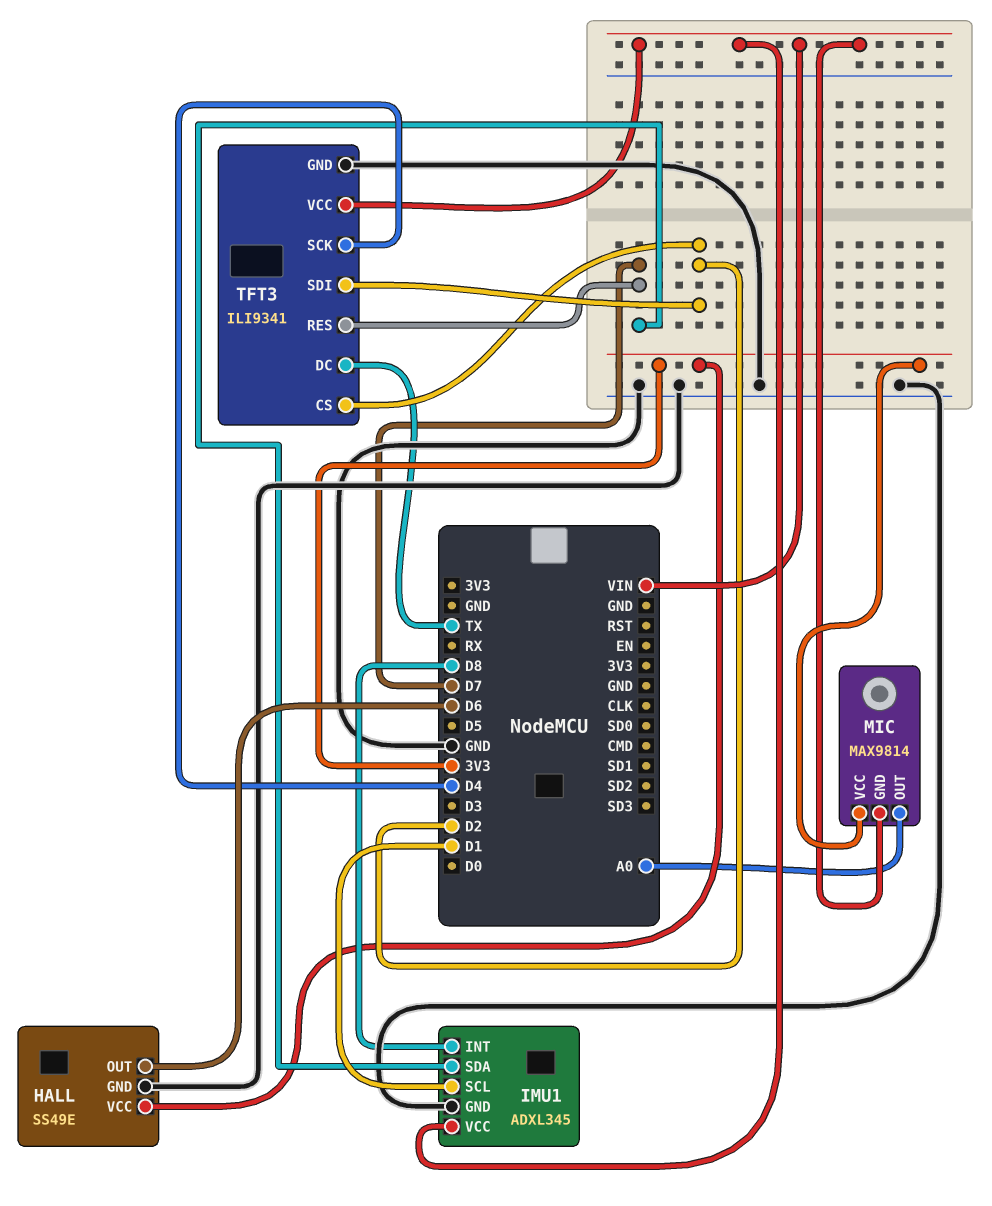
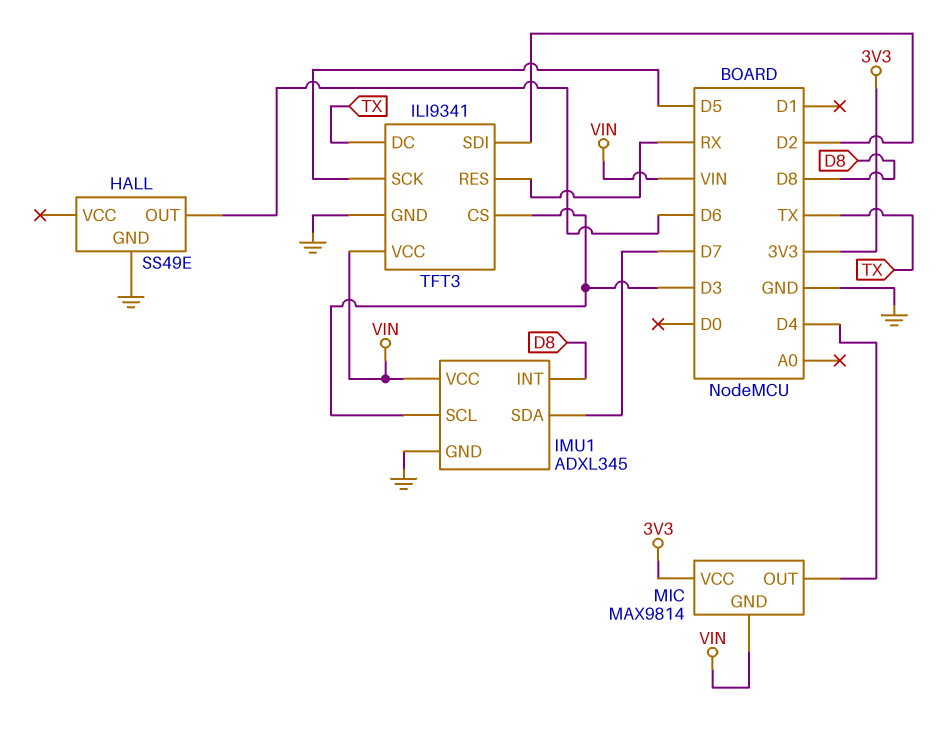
HALL pin VCC: 3V3 -> none
IMU1 pin SCL: D1 -> D3
MIC pin OUT: A0 -> D4
TFT3 pin CS: D2 -> D3
TFT3 pin RES: D7 -> RX
TFT3 pin SCK: D4 -> D5

